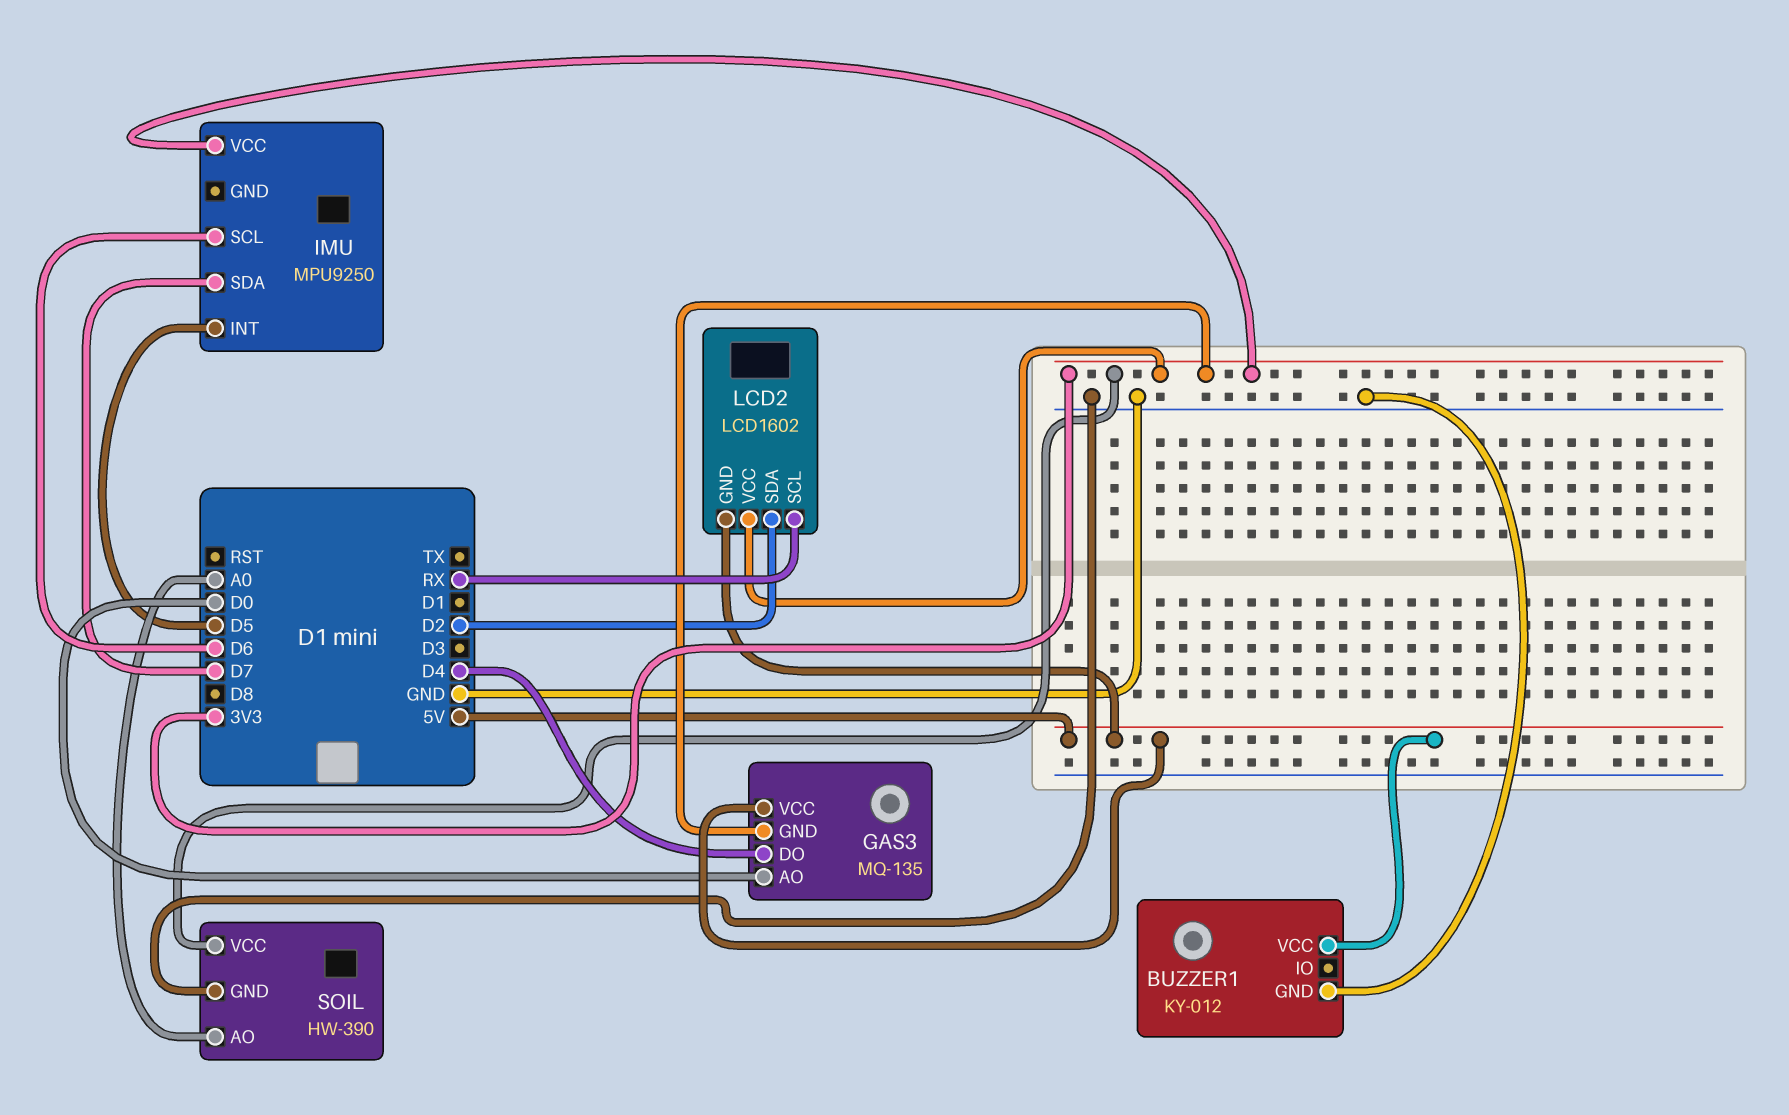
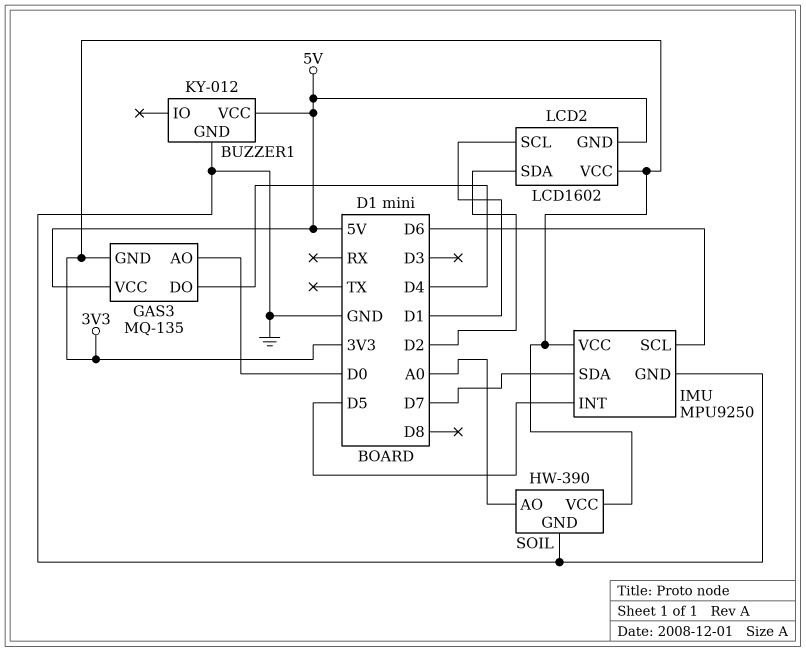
IMU pin GND: none -> GND
LCD2 pin SCL: RX -> D1

